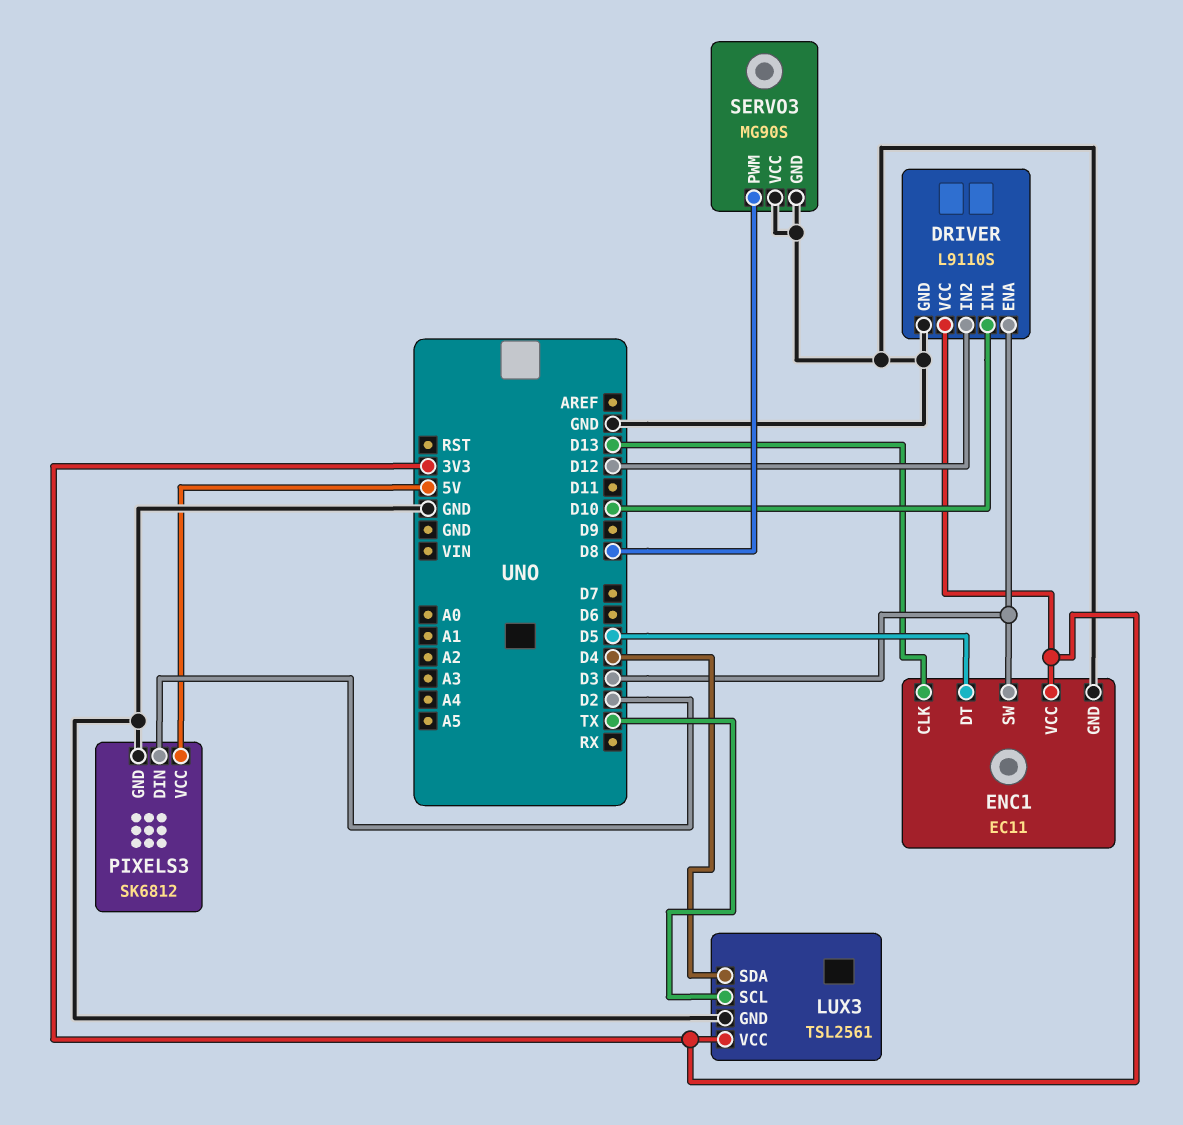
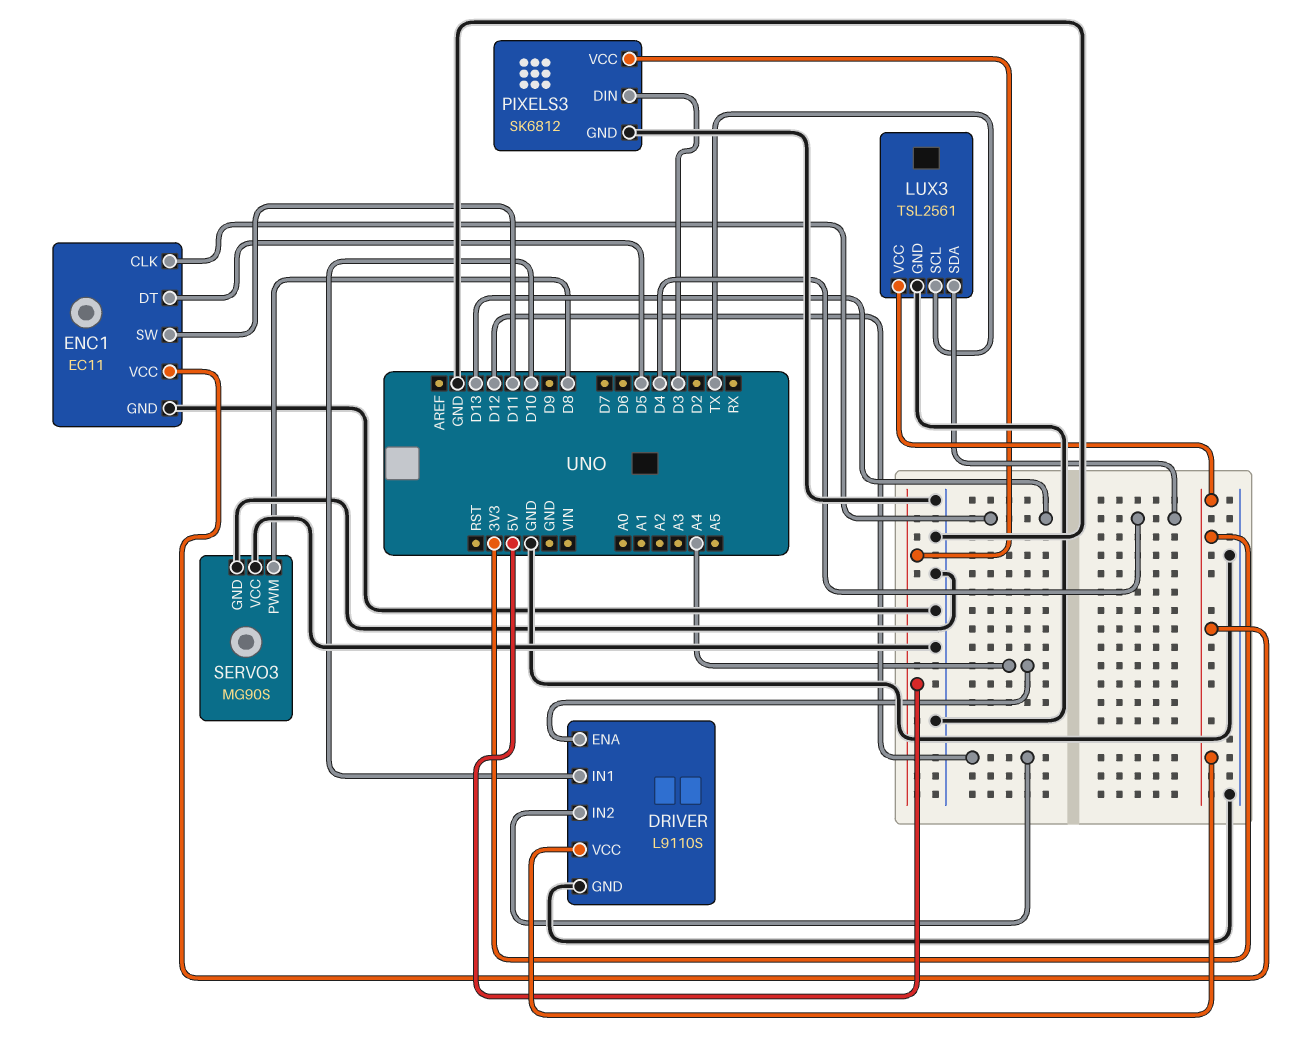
DRIVER pin ENA: D3 -> A4
ENC1 pin SW: D3 -> D11
PIXELS3 pin DIN: D2 -> D3

